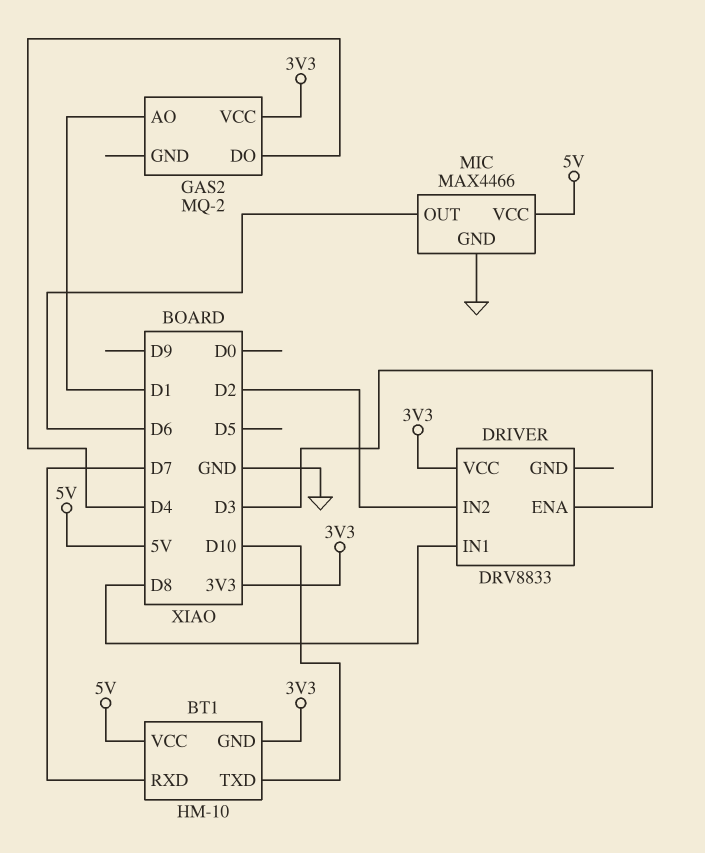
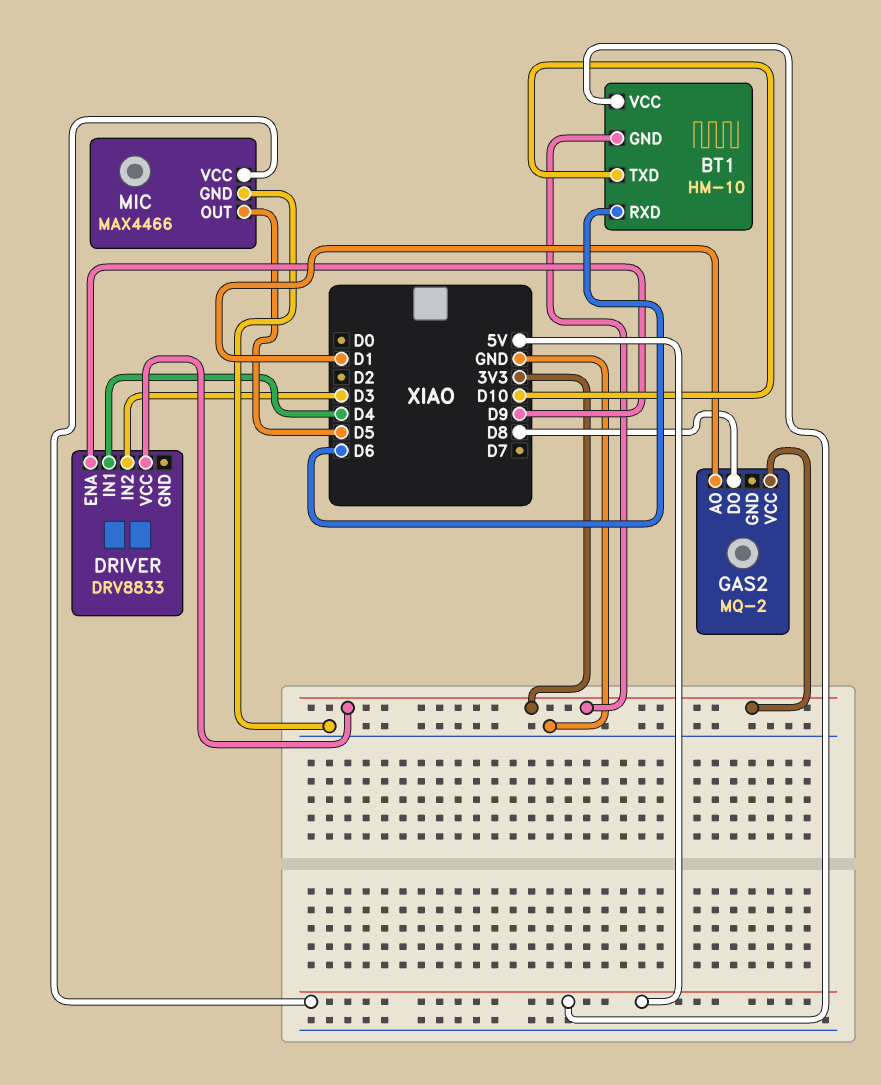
BT1 pin RXD: D7 -> D6
DRIVER pin ENA: D3 -> D9
DRIVER pin IN1: D8 -> D4
DRIVER pin IN2: D2 -> D3
GAS2 pin DO: D4 -> D8
MIC pin OUT: D6 -> D5

